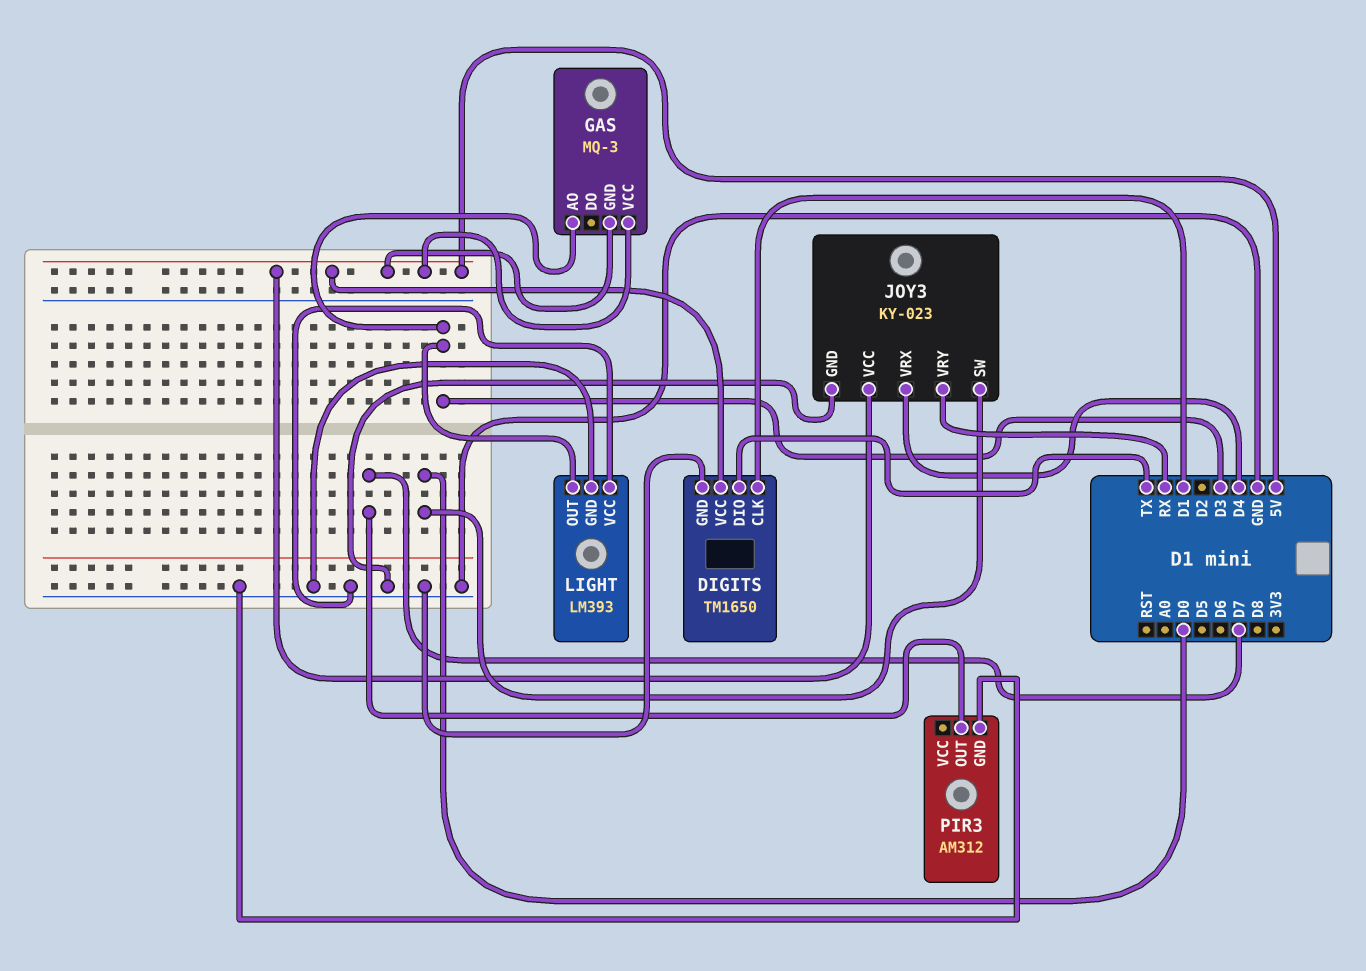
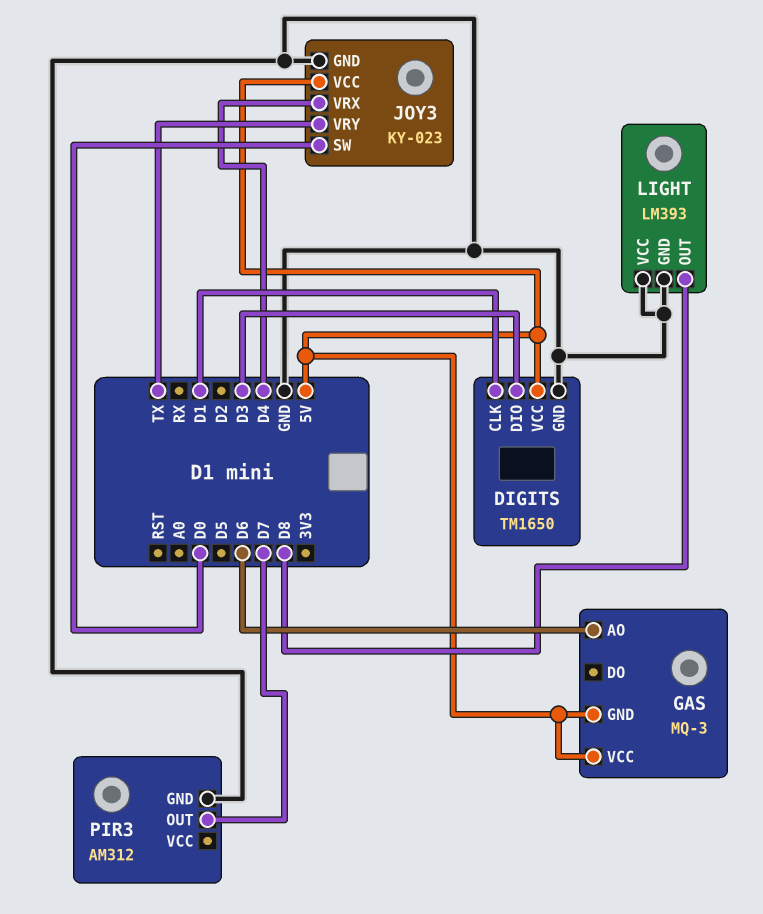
DIGITS pin DIO: TX -> D3
GAS pin AO: D3 -> D6
JOY3 pin VRY: RX -> TX
LIGHT pin OUT: D3 -> D8

